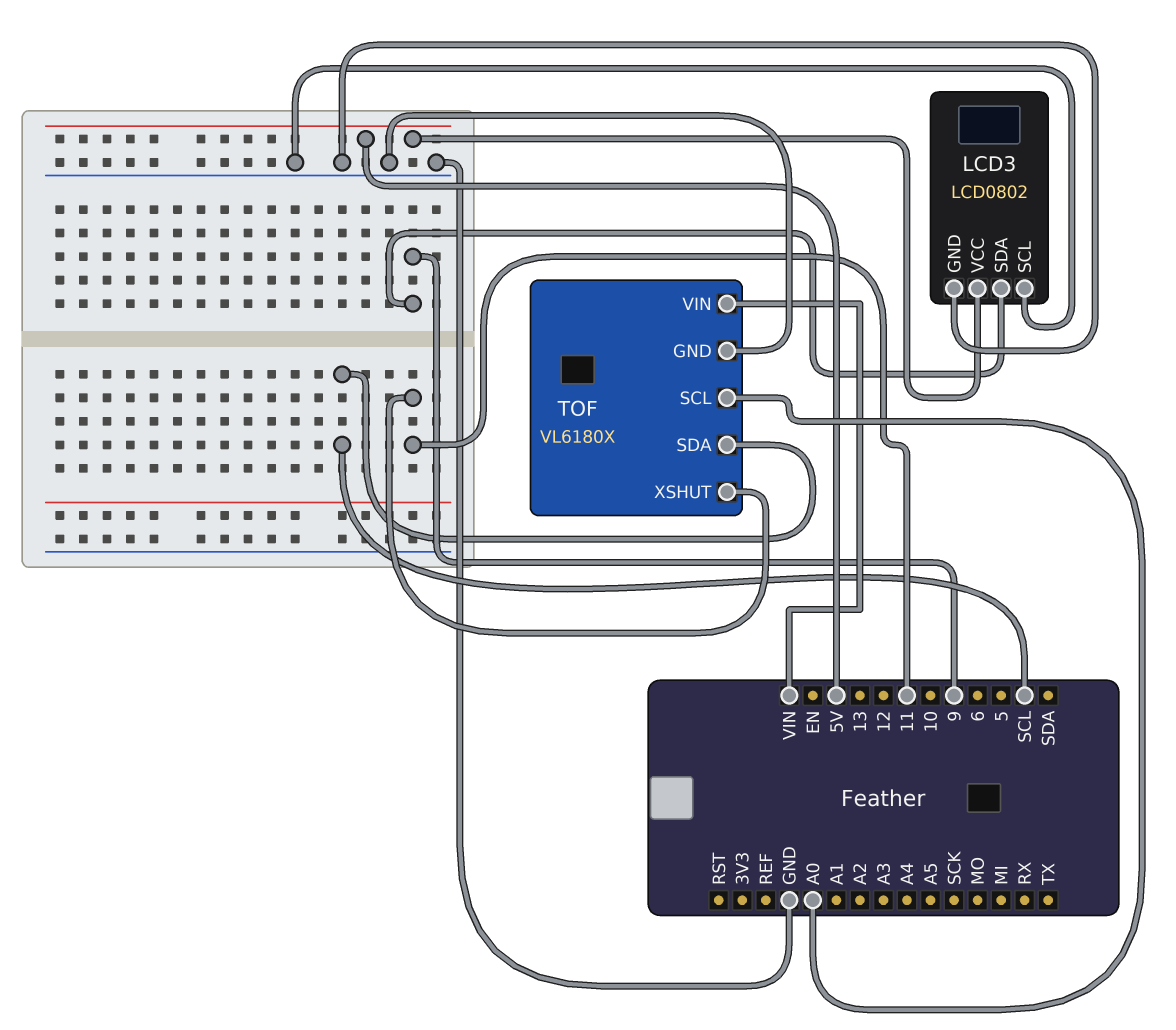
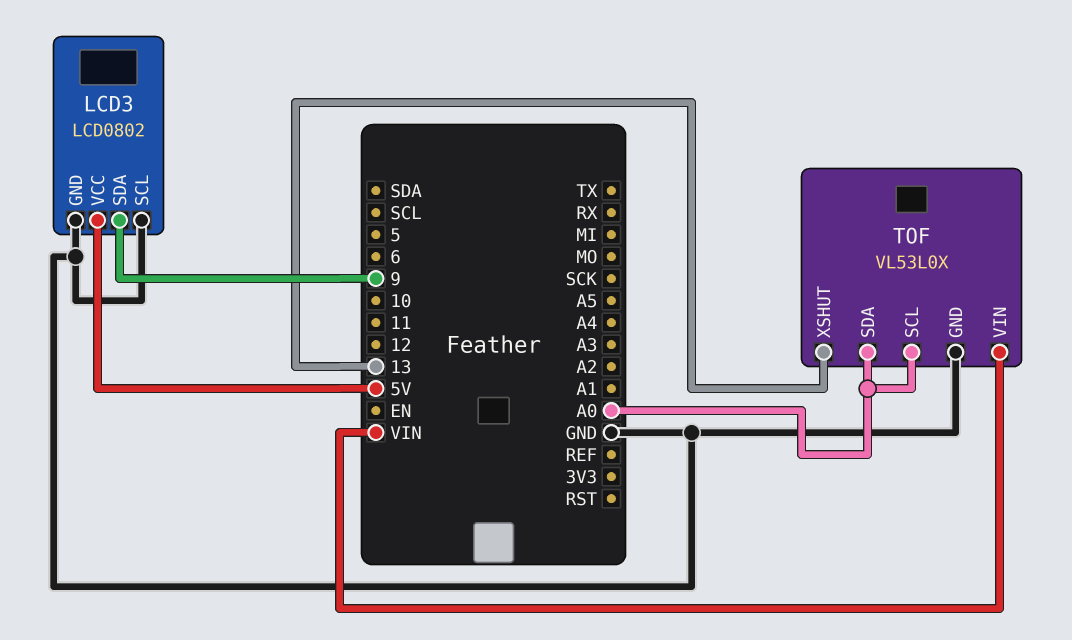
TOF: VL6180X -> VL53L0X
TOF pin SDA: SCL -> A0
TOF pin XSHUT: 11 -> 13

